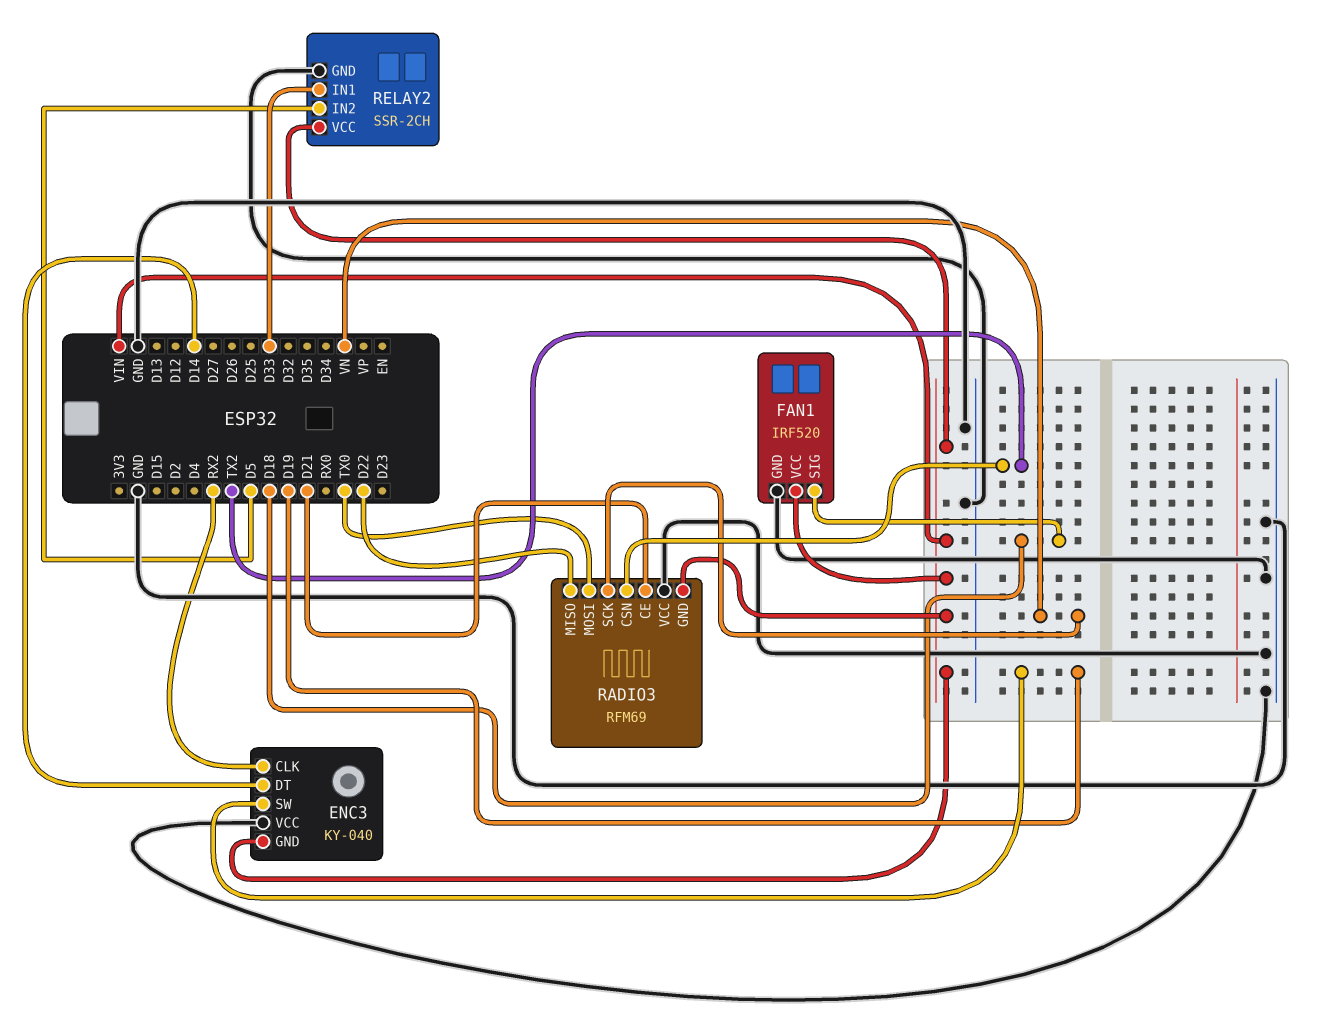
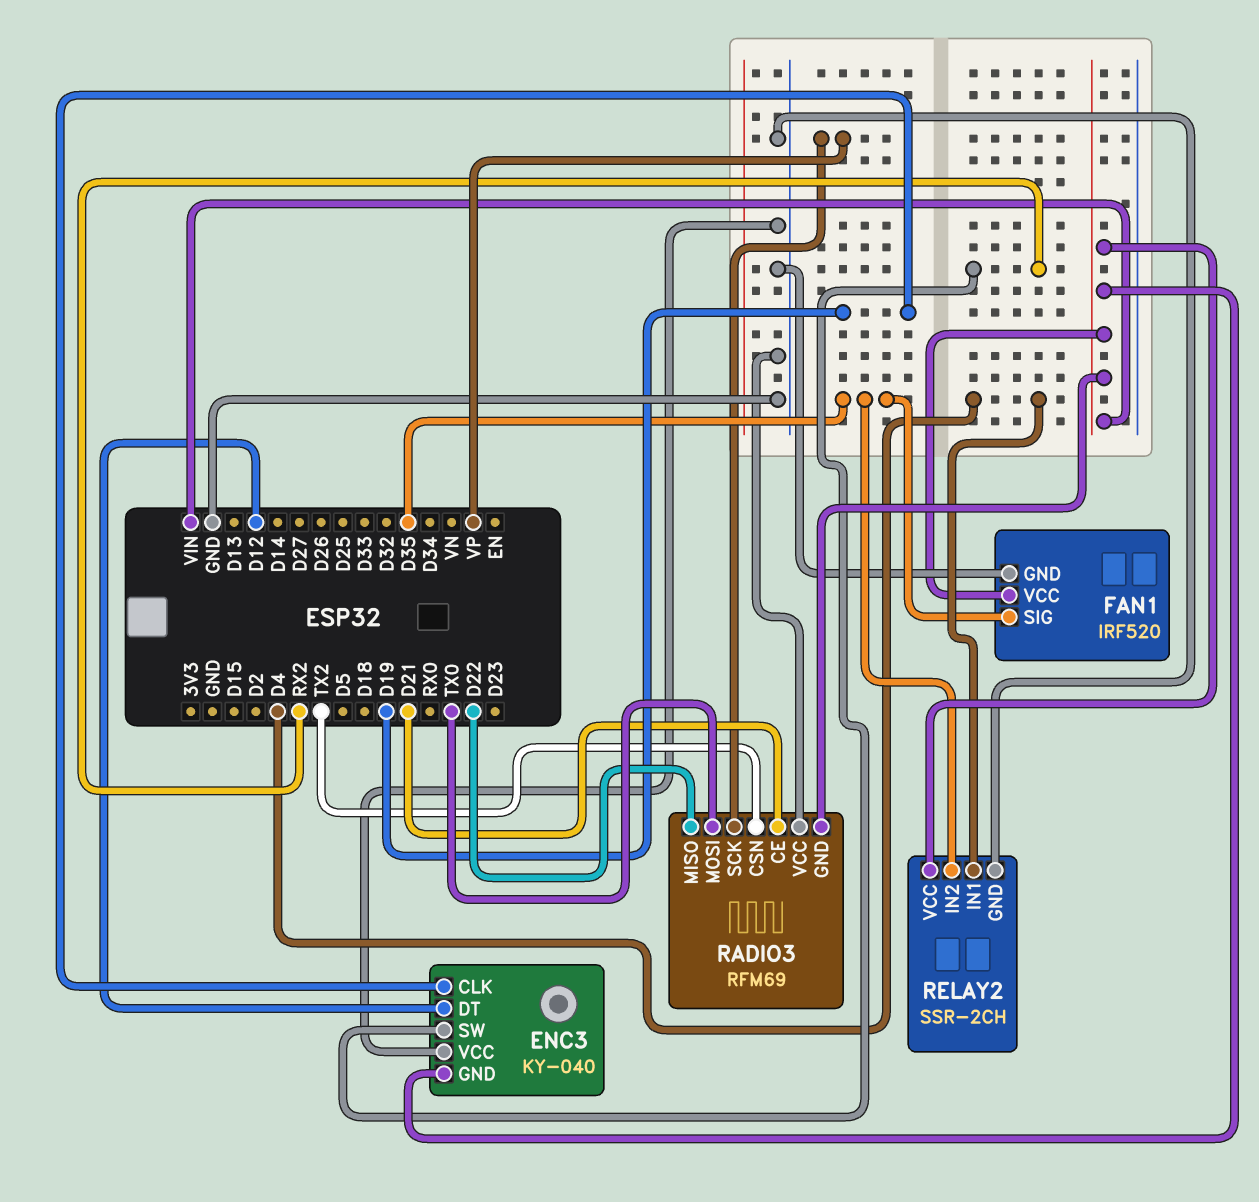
ENC3 pin CLK: RX2 -> D19
ENC3 pin DT: D14 -> D12
ENC3 pin SW: D19 -> RX2
FAN1 pin SIG: D18 -> D35
RADIO3 pin SCK: VN -> VP
RELAY2 pin IN1: D33 -> D4
RELAY2 pin IN2: D5 -> D35

